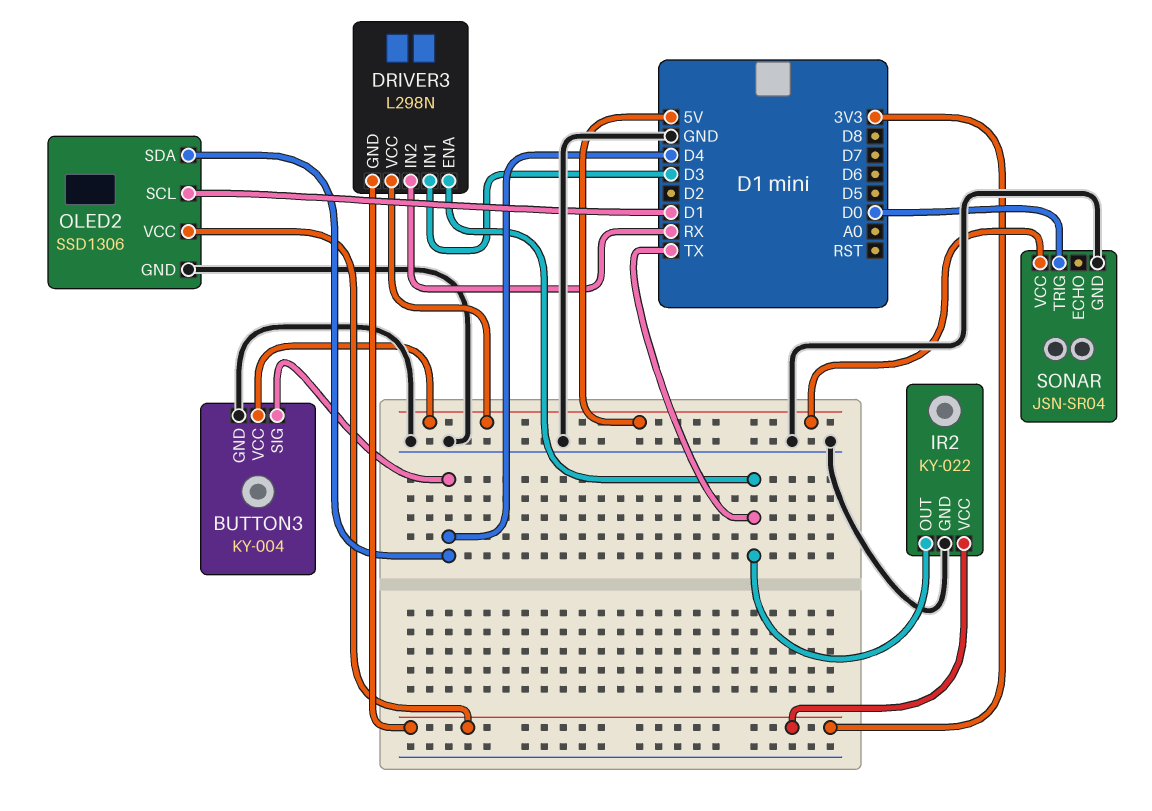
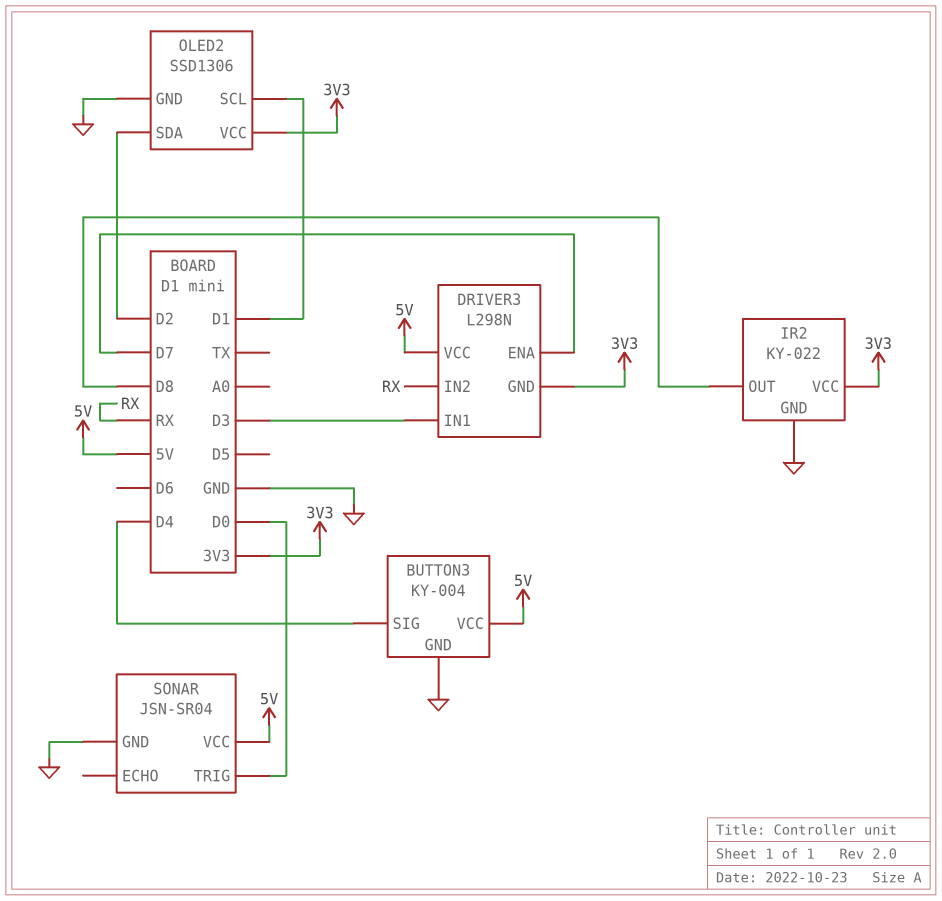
DRIVER3 pin ENA: TX -> D7
IR2 pin OUT: TX -> D8
OLED2 pin SDA: D4 -> D2

